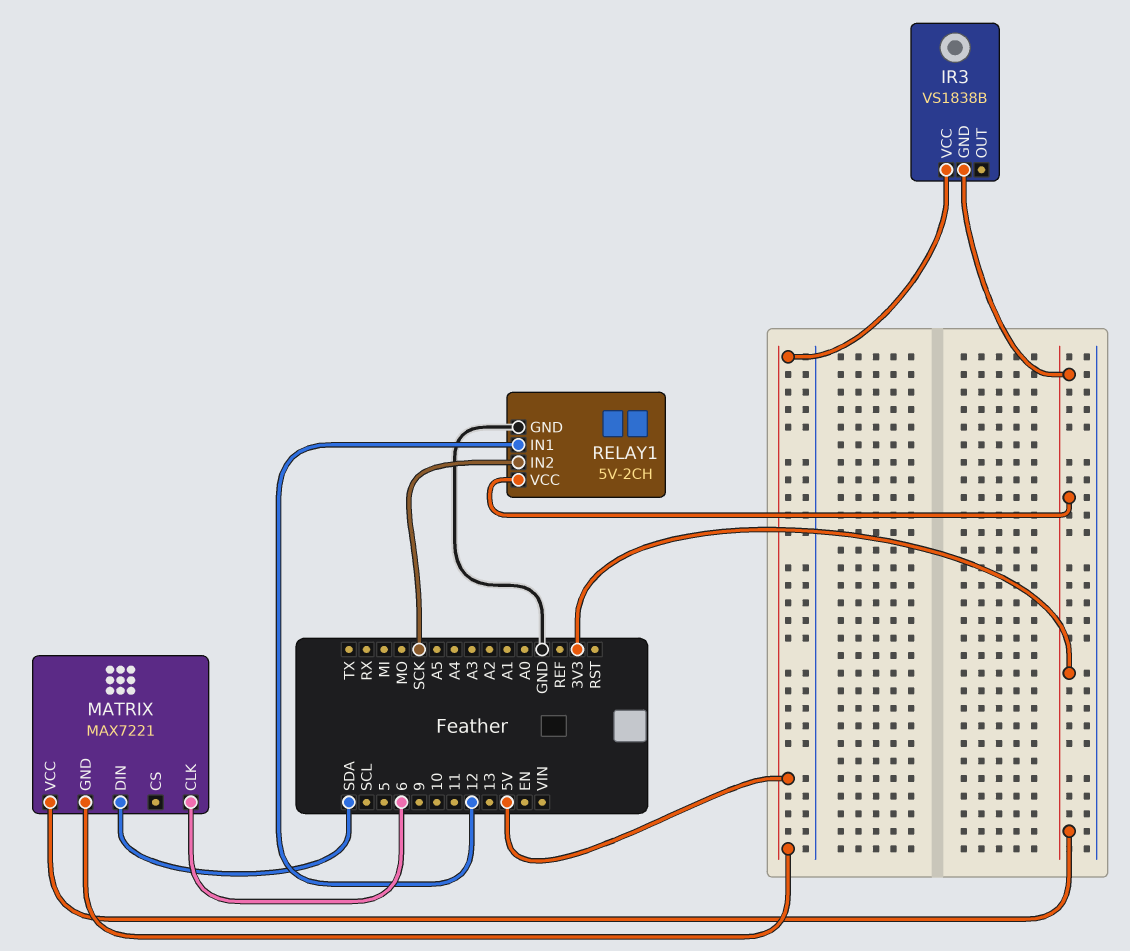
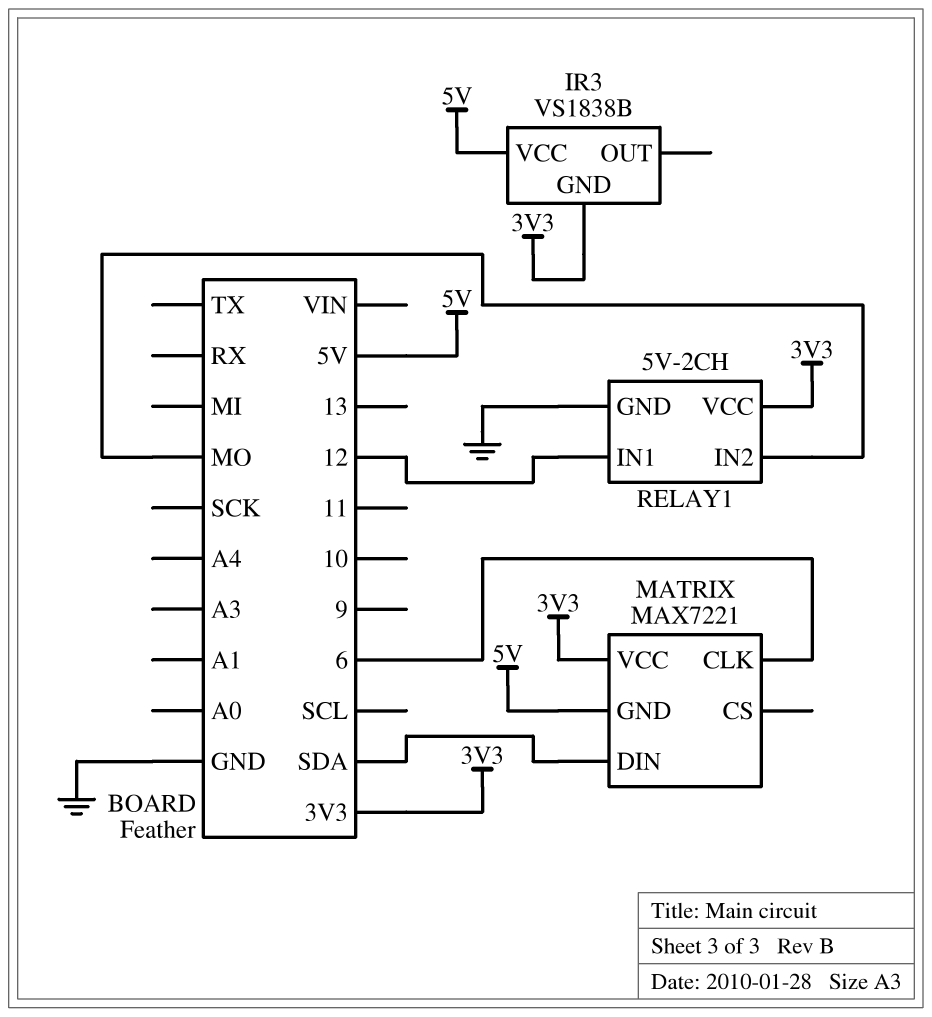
RELAY1 pin IN2: SCK -> MO

